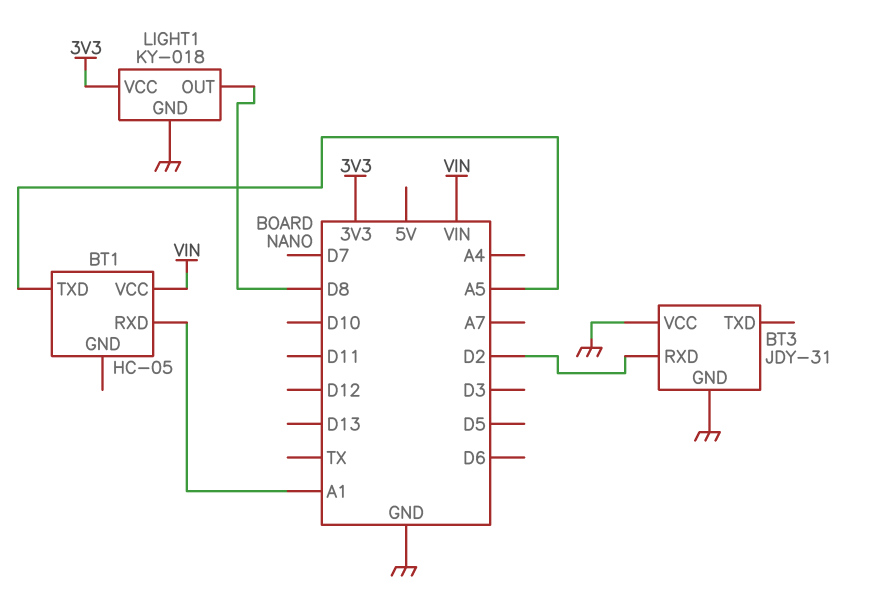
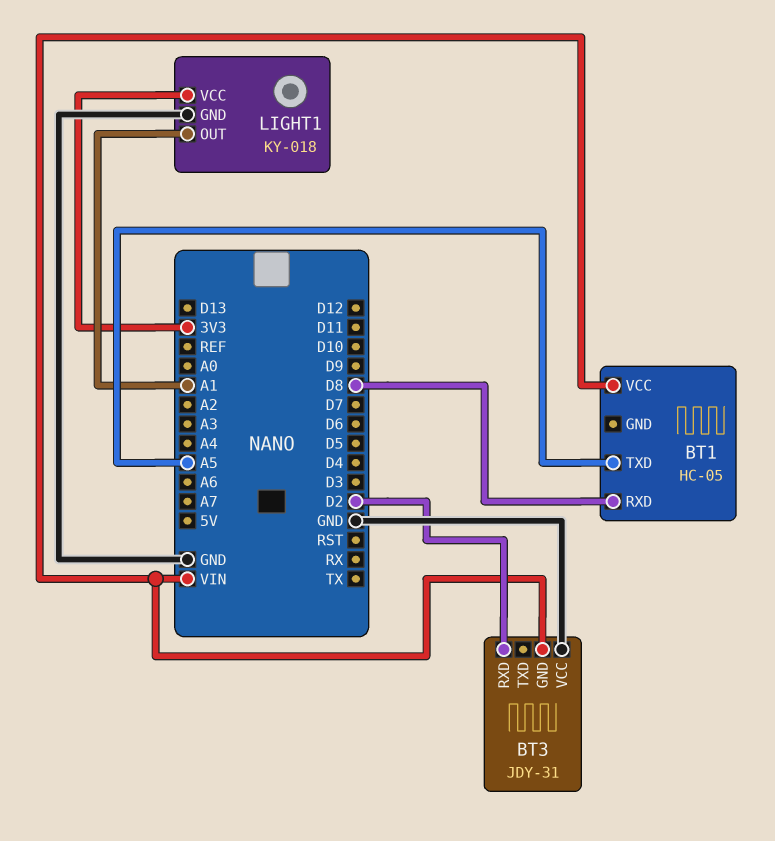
BT1 pin RXD: A1 -> D8
BT3 pin GND: GND -> VIN
LIGHT1 pin OUT: D8 -> A1

